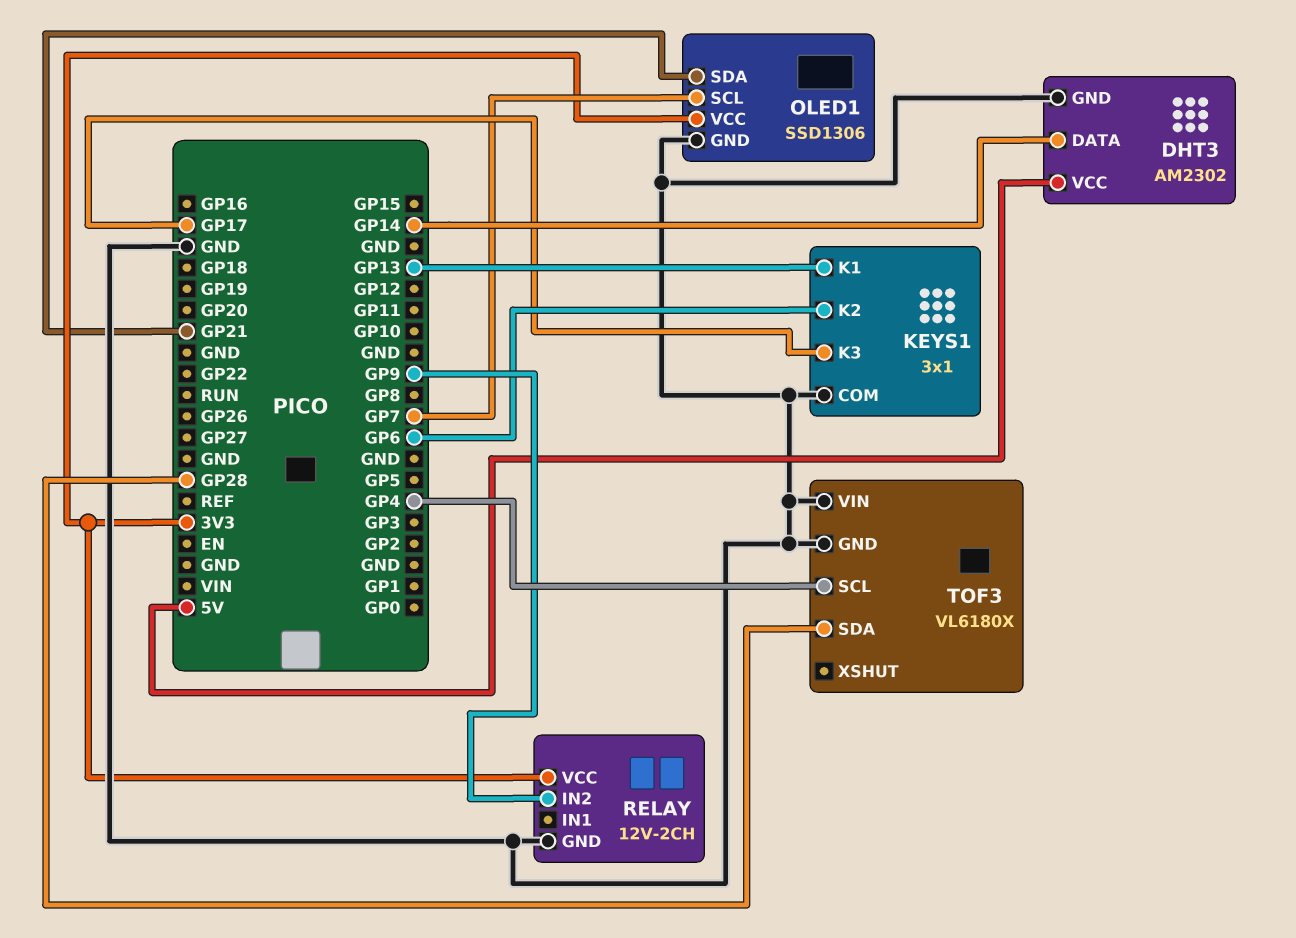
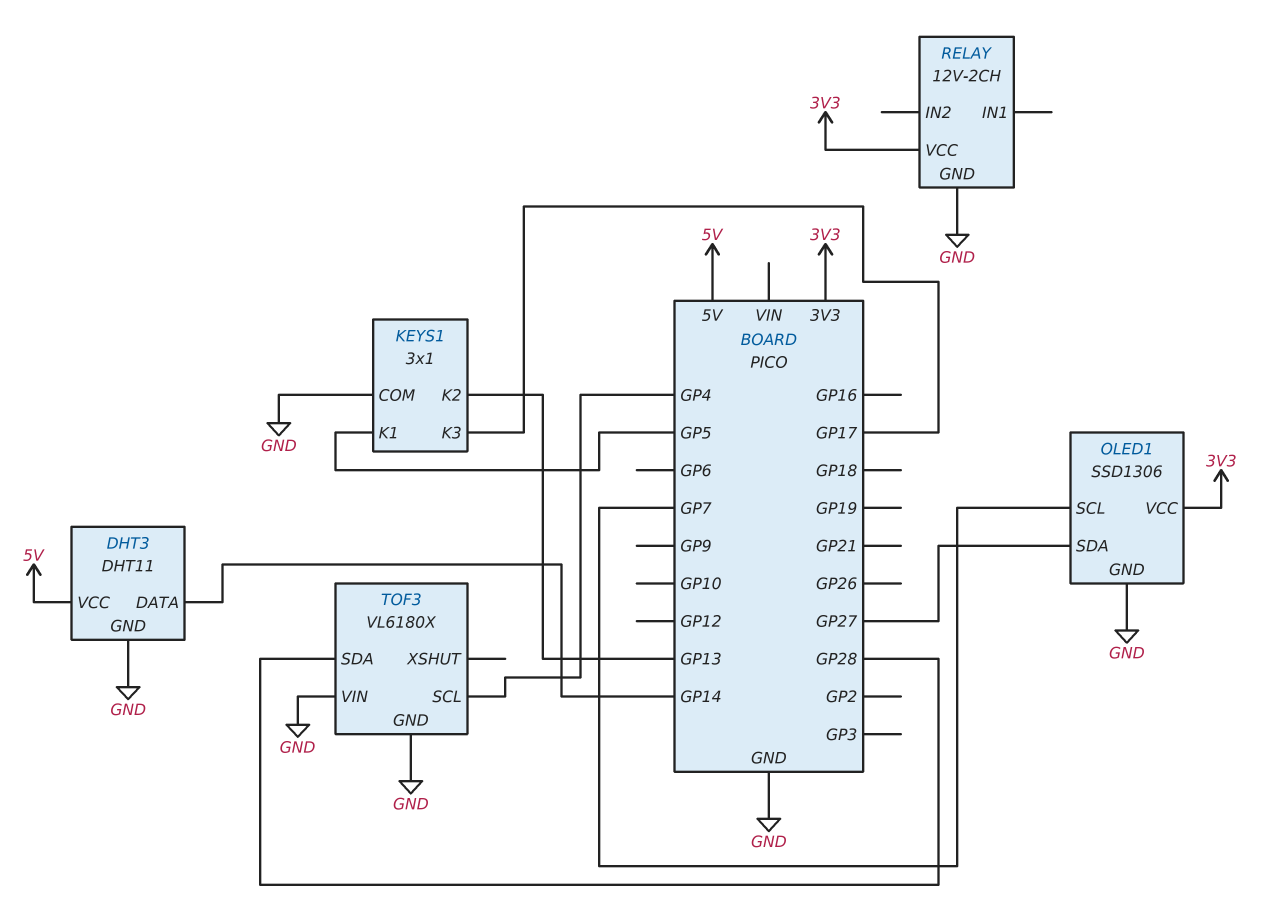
DHT3: AM2302 -> DHT11
KEYS1 pin K1: GP13 -> GP5
KEYS1 pin K2: GP6 -> GP13
OLED1 pin SDA: GP21 -> GP27
RELAY pin IN2: GP9 -> none

